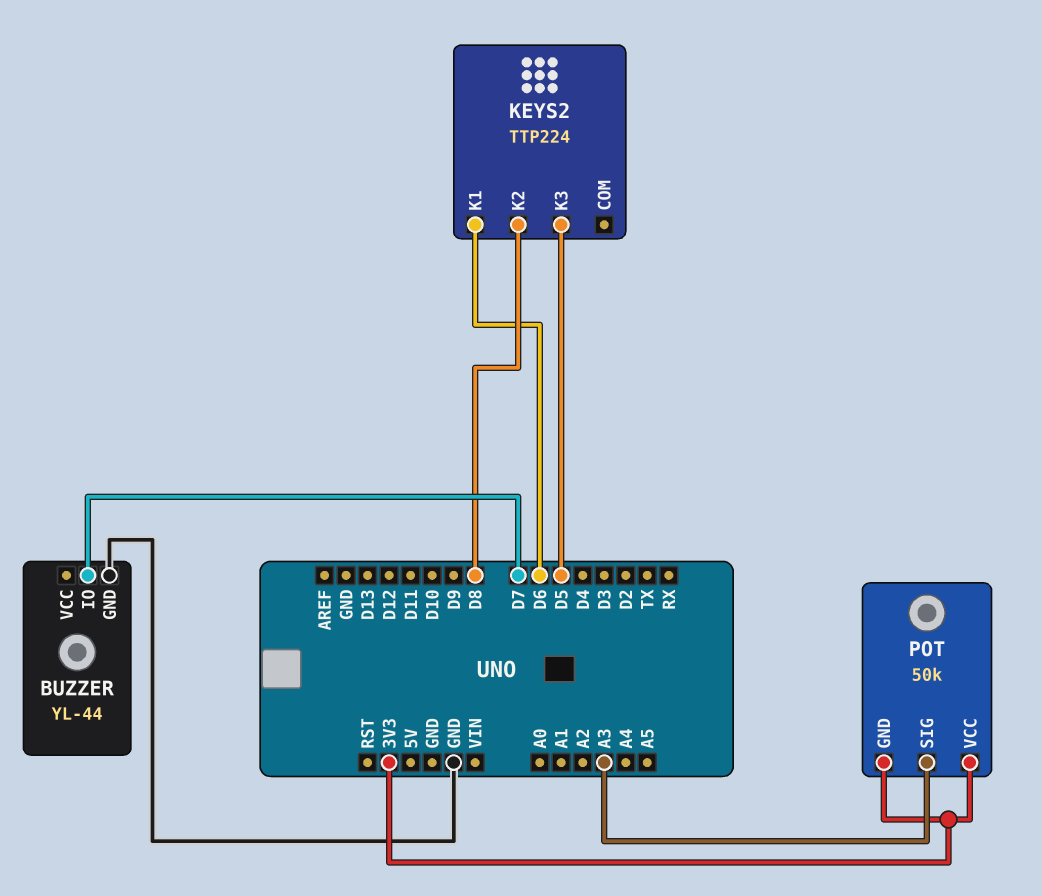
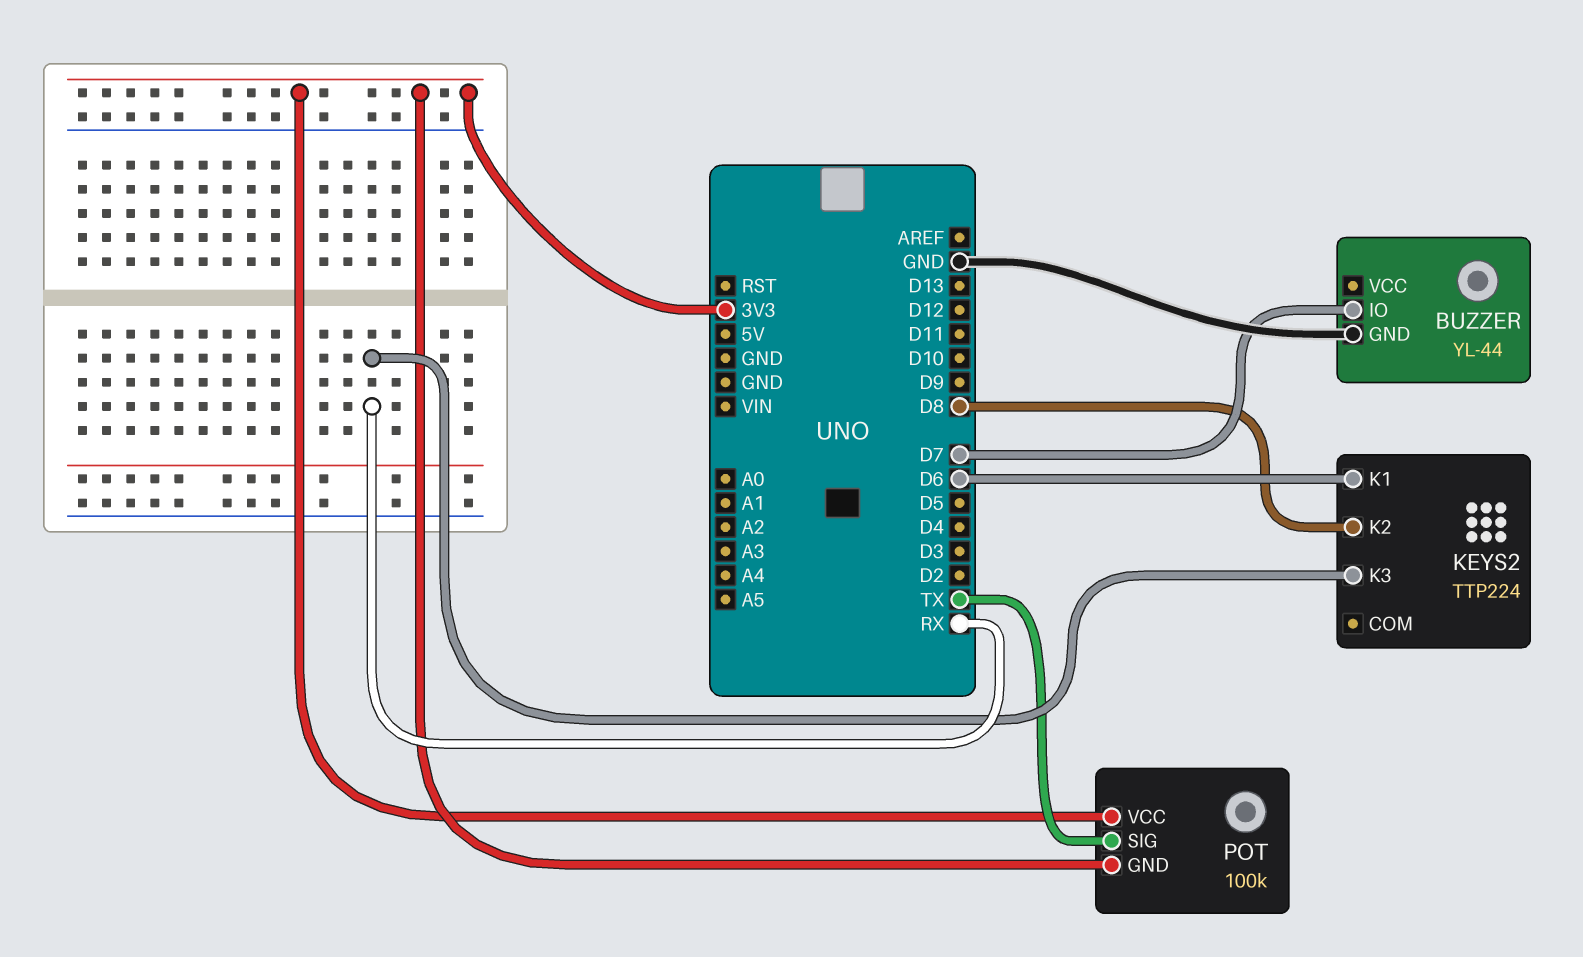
KEYS2 pin K3: D5 -> RX
POT: 50k -> 100k
POT pin SIG: A3 -> TX

